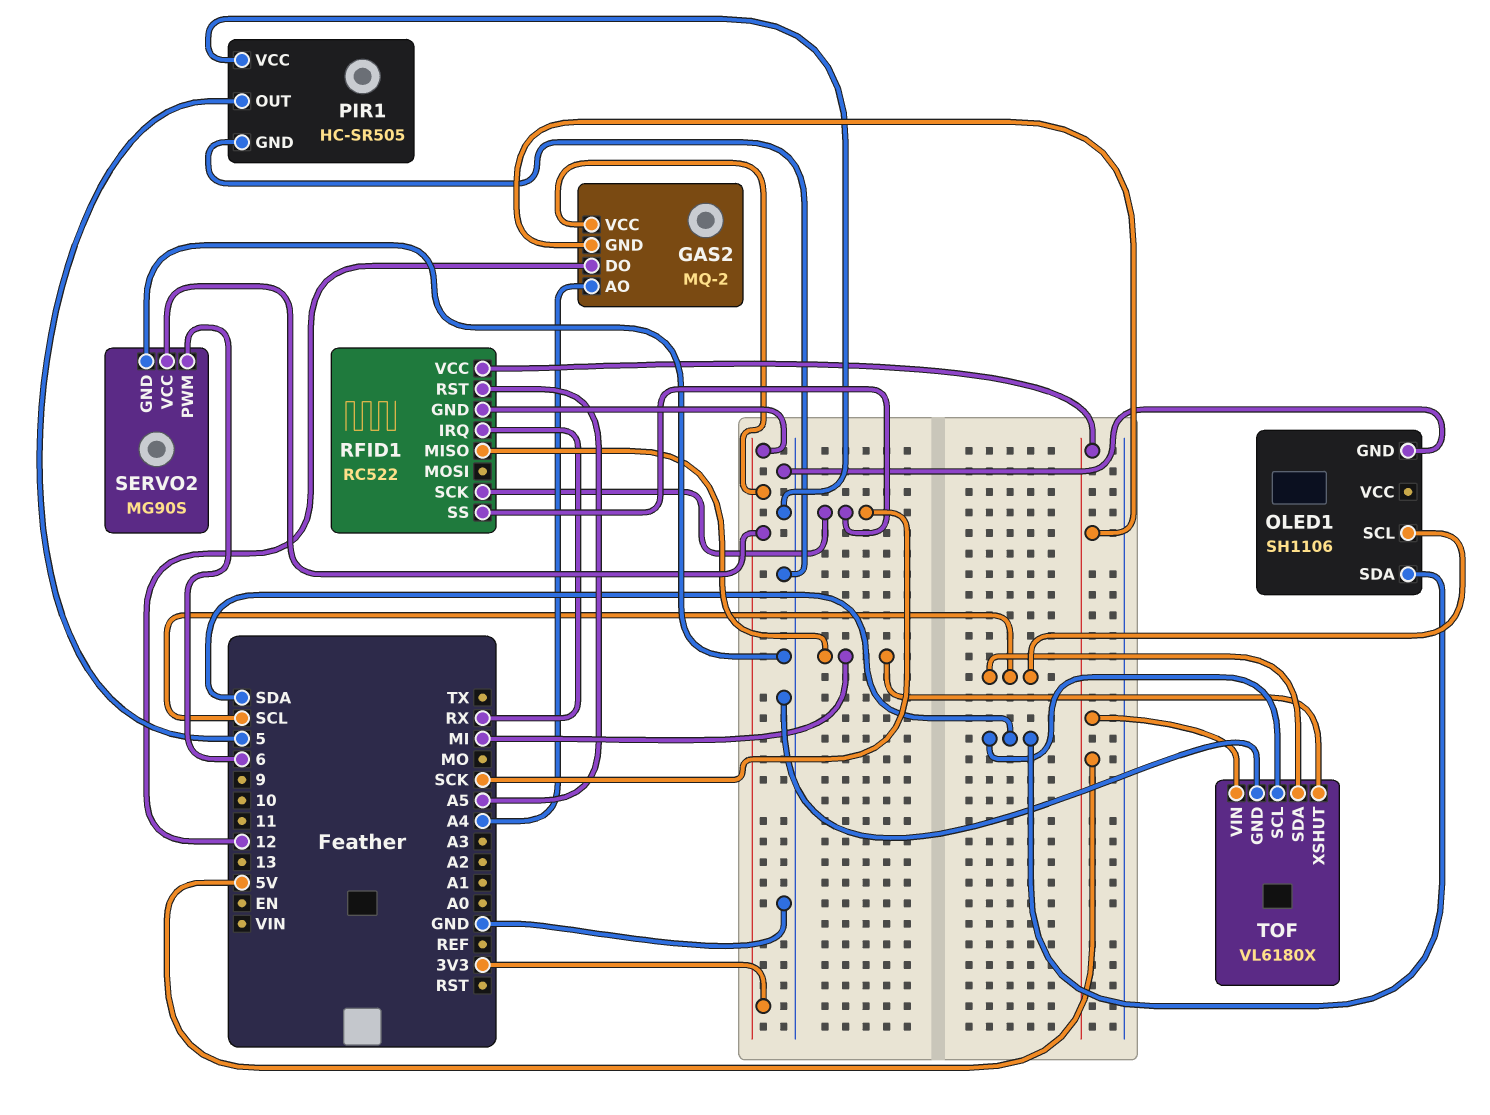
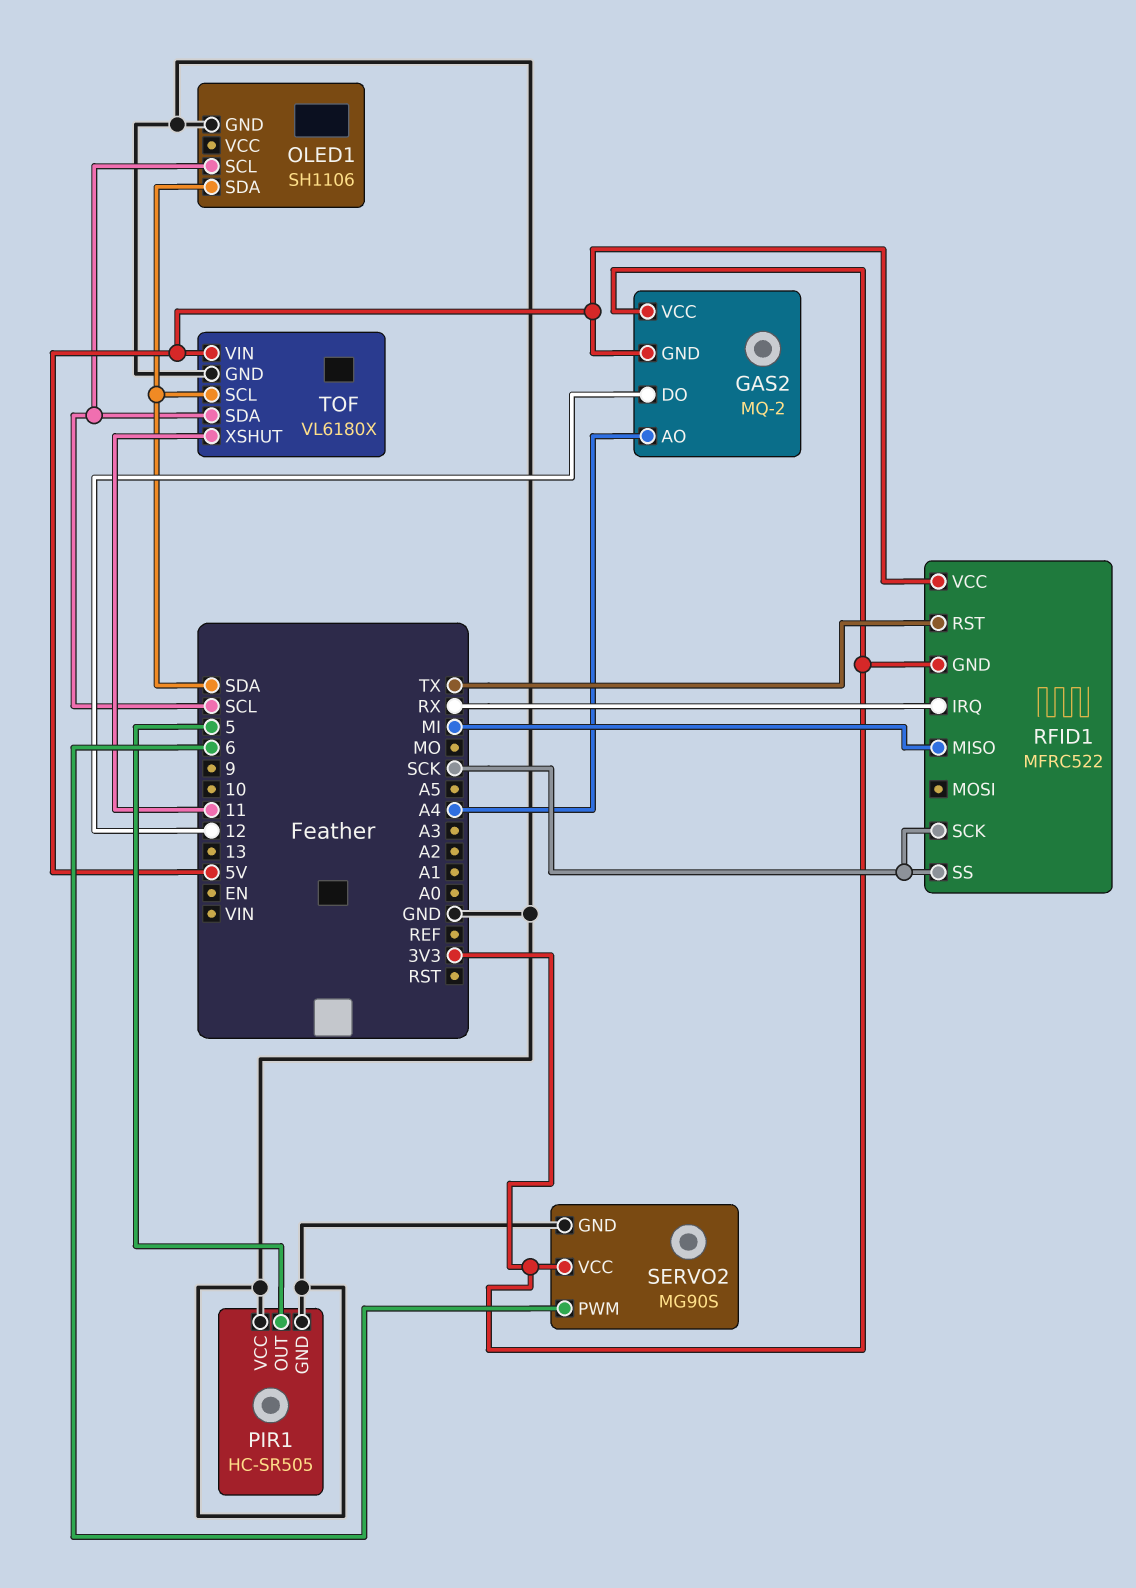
RFID1: RC522 -> MFRC522
RFID1 pin RST: A5 -> TX
TOF pin XSHUT: MI -> 11

